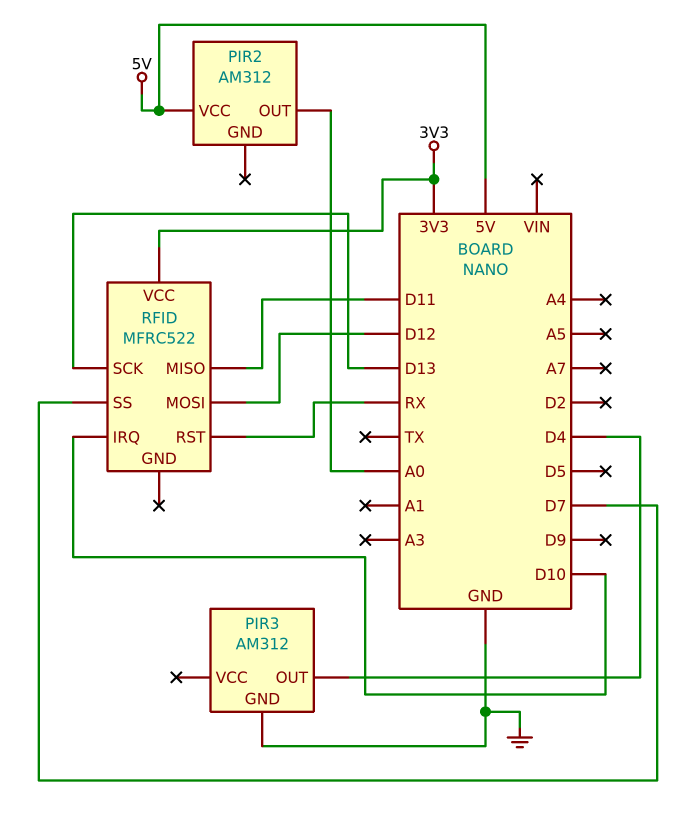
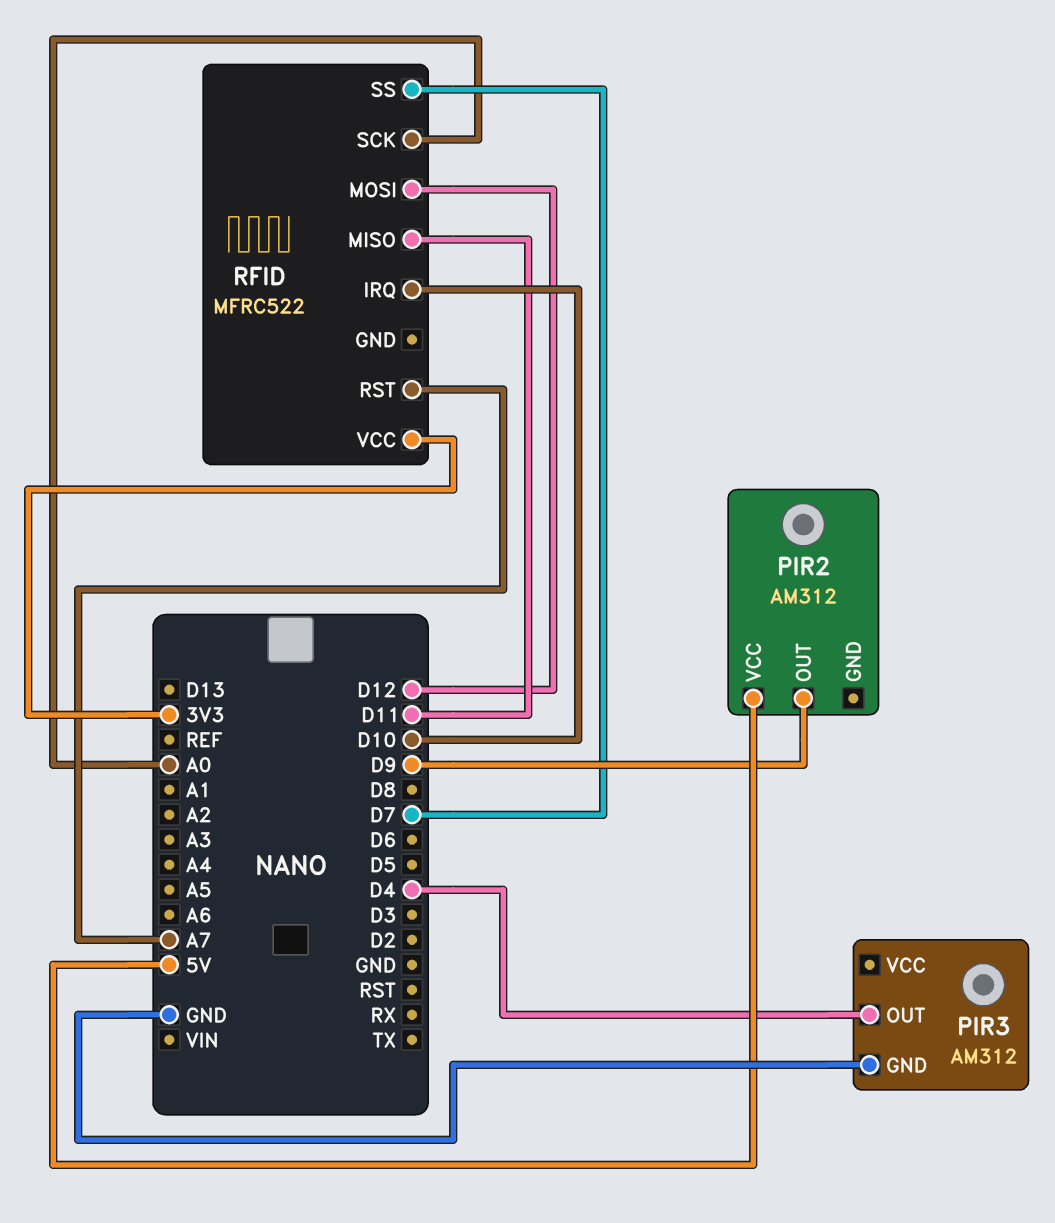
PIR2 pin OUT: A0 -> D9
RFID pin RST: RX -> A7
RFID pin SCK: D13 -> A0

